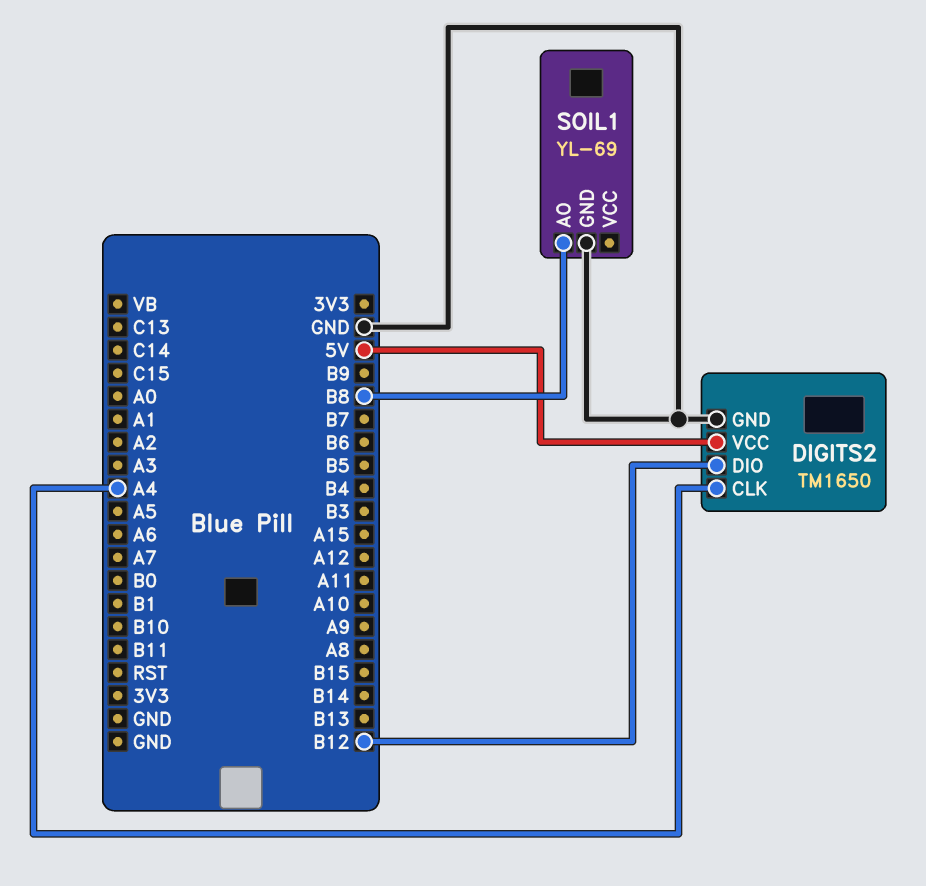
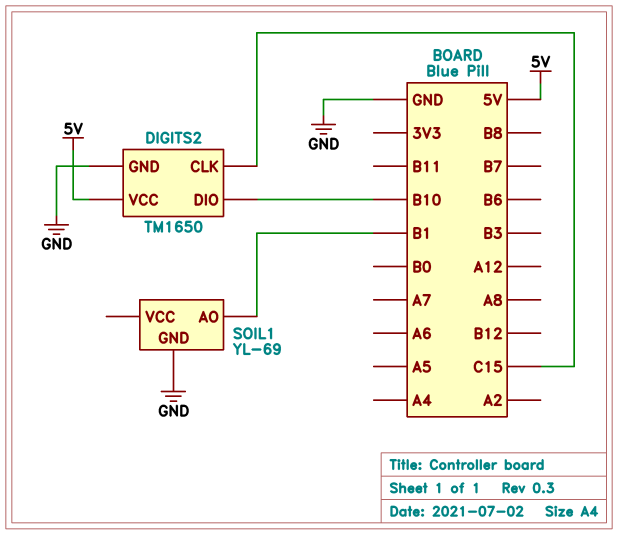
DIGITS2 pin CLK: A4 -> C15
DIGITS2 pin DIO: B12 -> B10
SOIL1 pin AO: B8 -> B1

